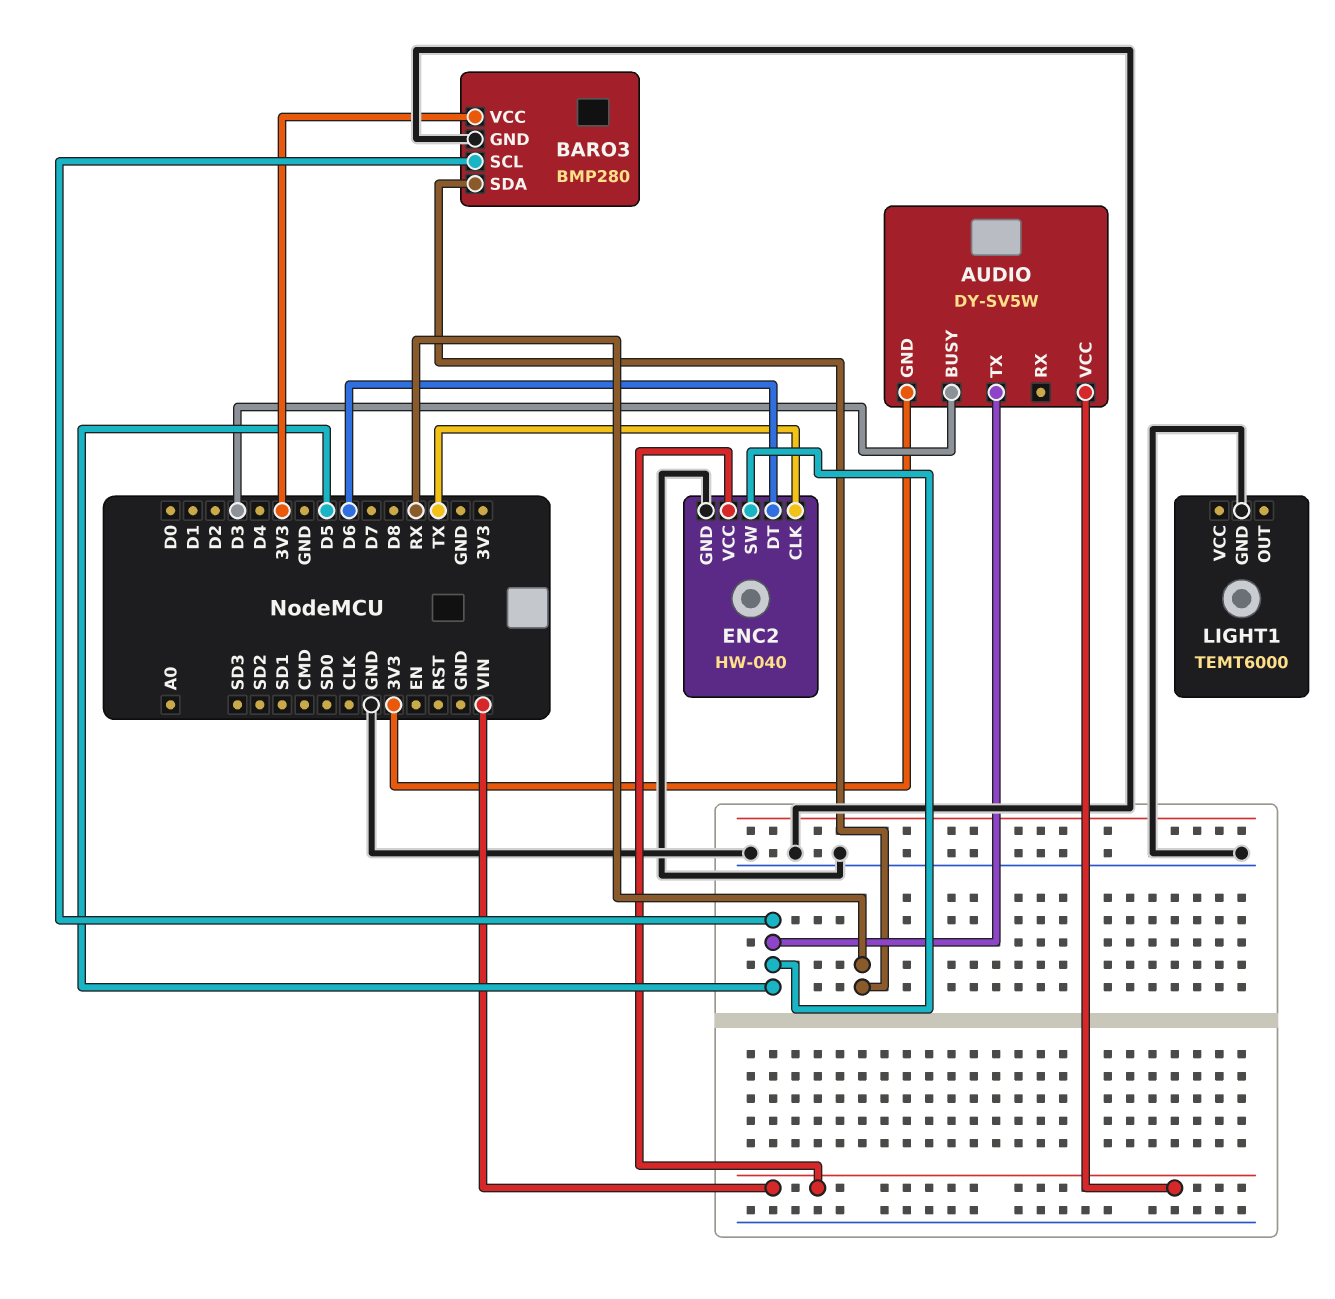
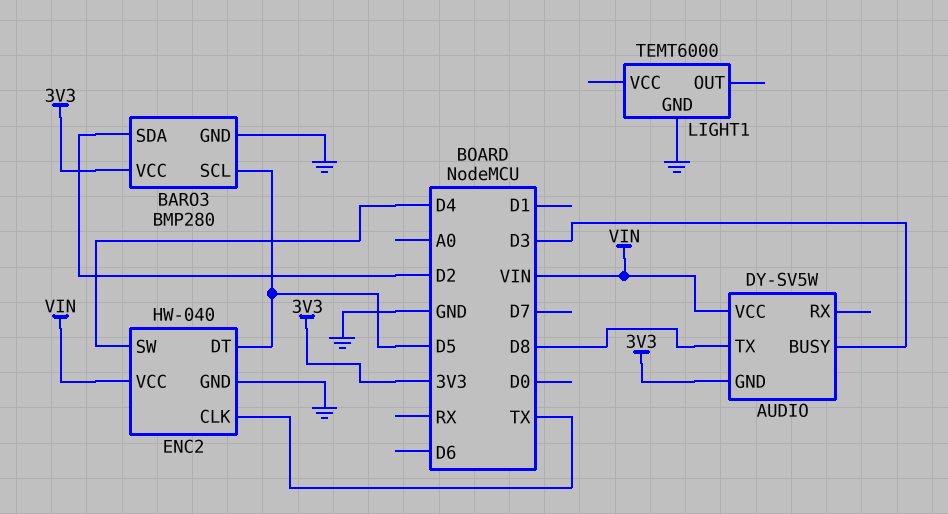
AUDIO pin TX: D5 -> D8
BARO3 pin SDA: RX -> D2
ENC2 pin DT: D6 -> D5
ENC2 pin SW: D5 -> D4

